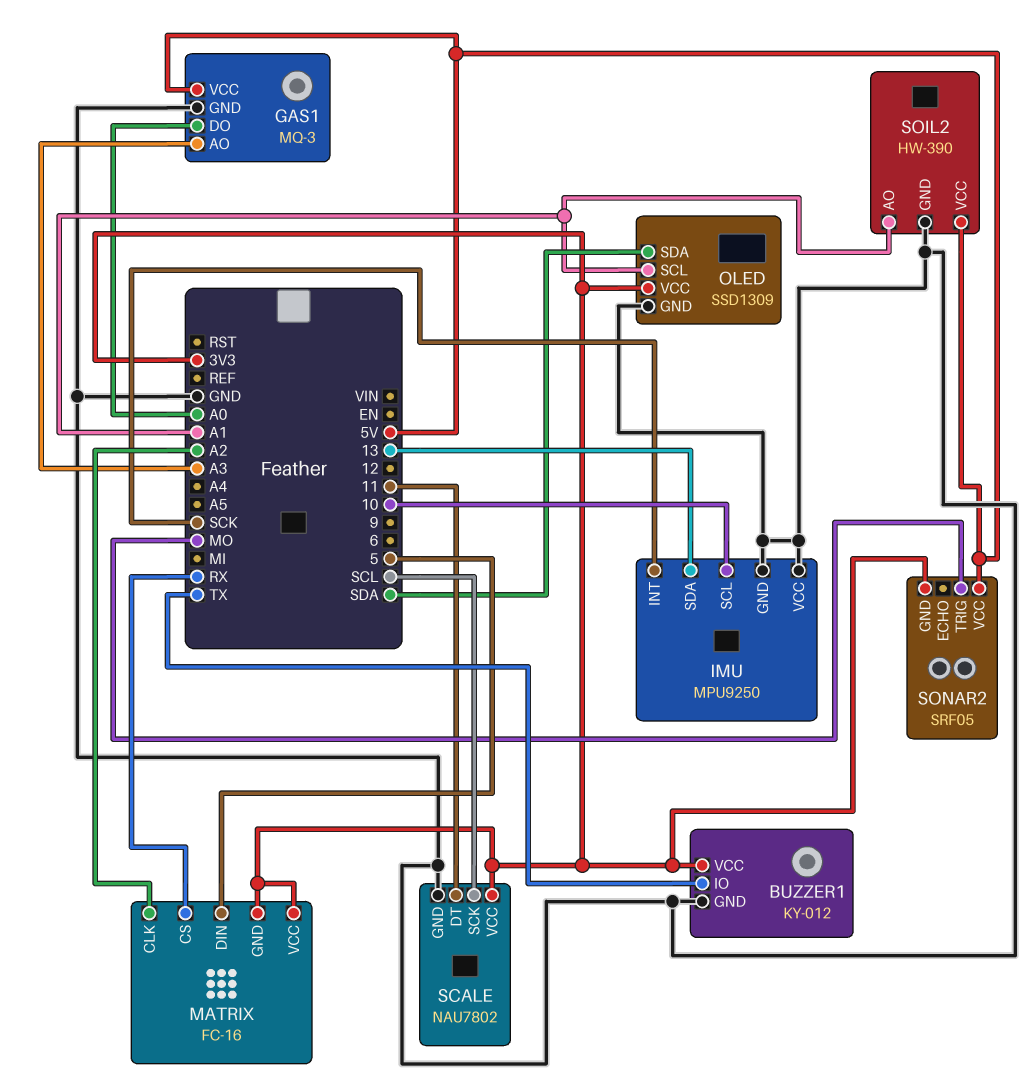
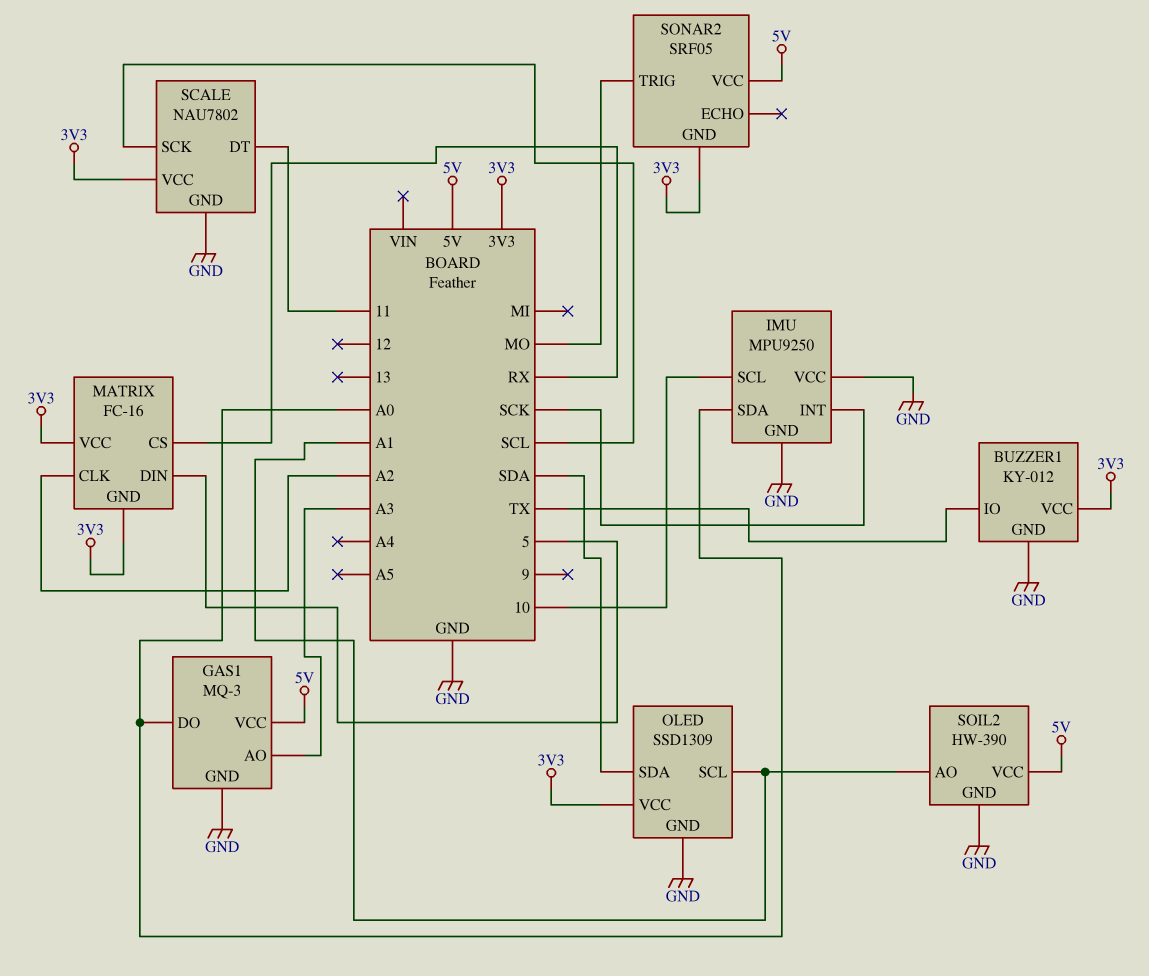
IMU pin SDA: 13 -> A0

